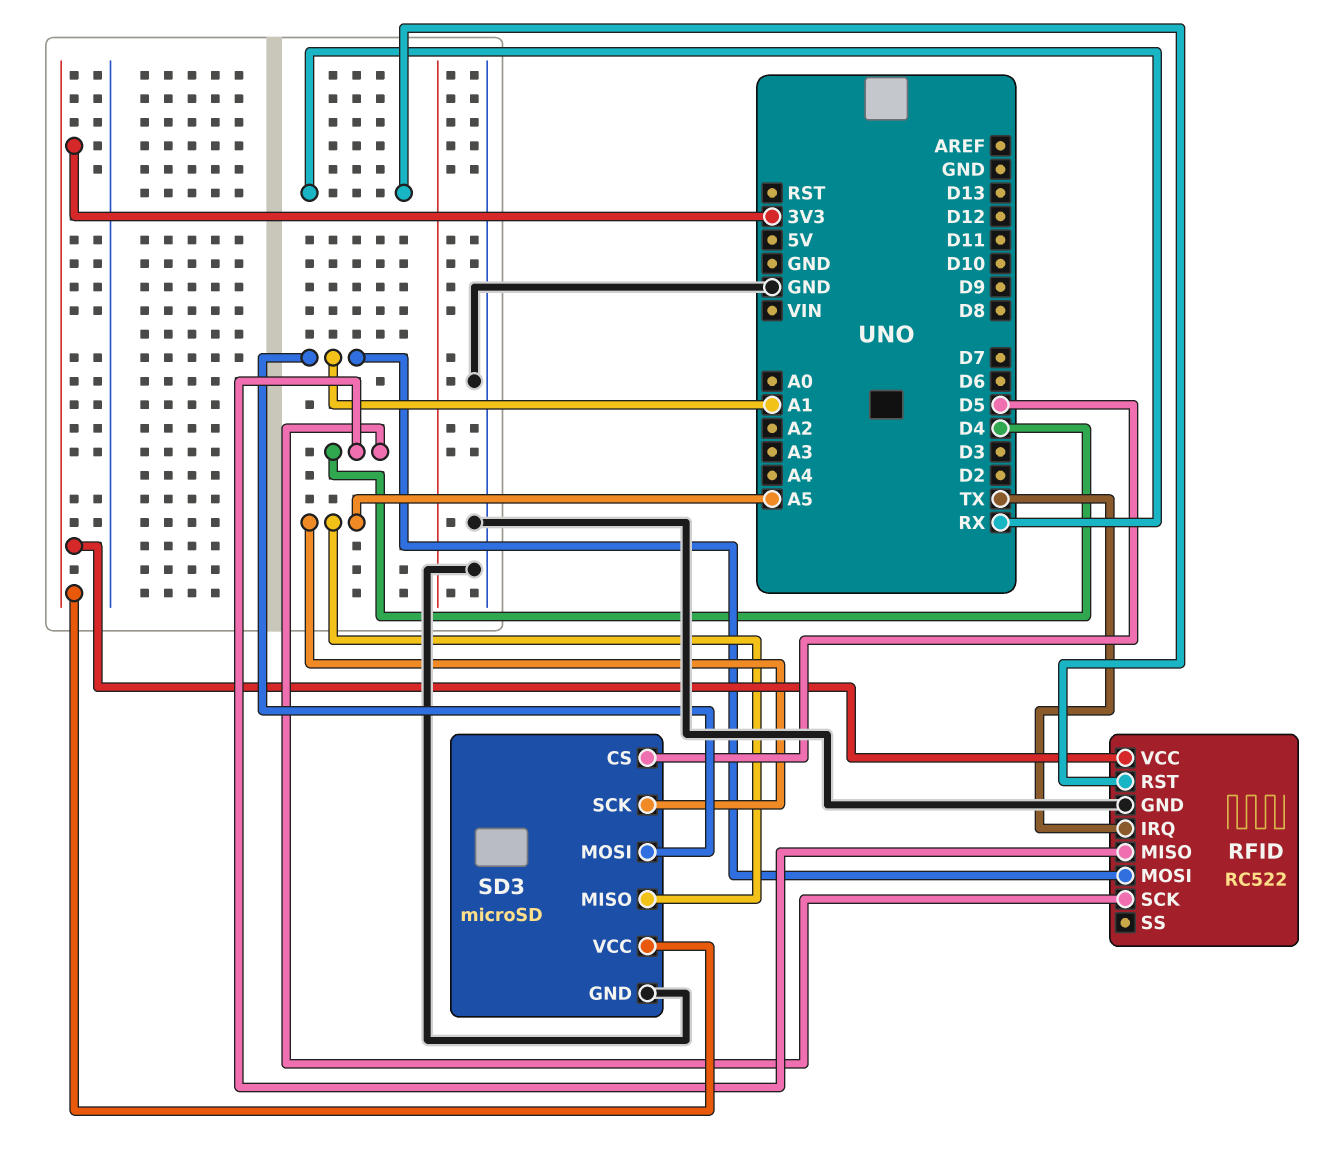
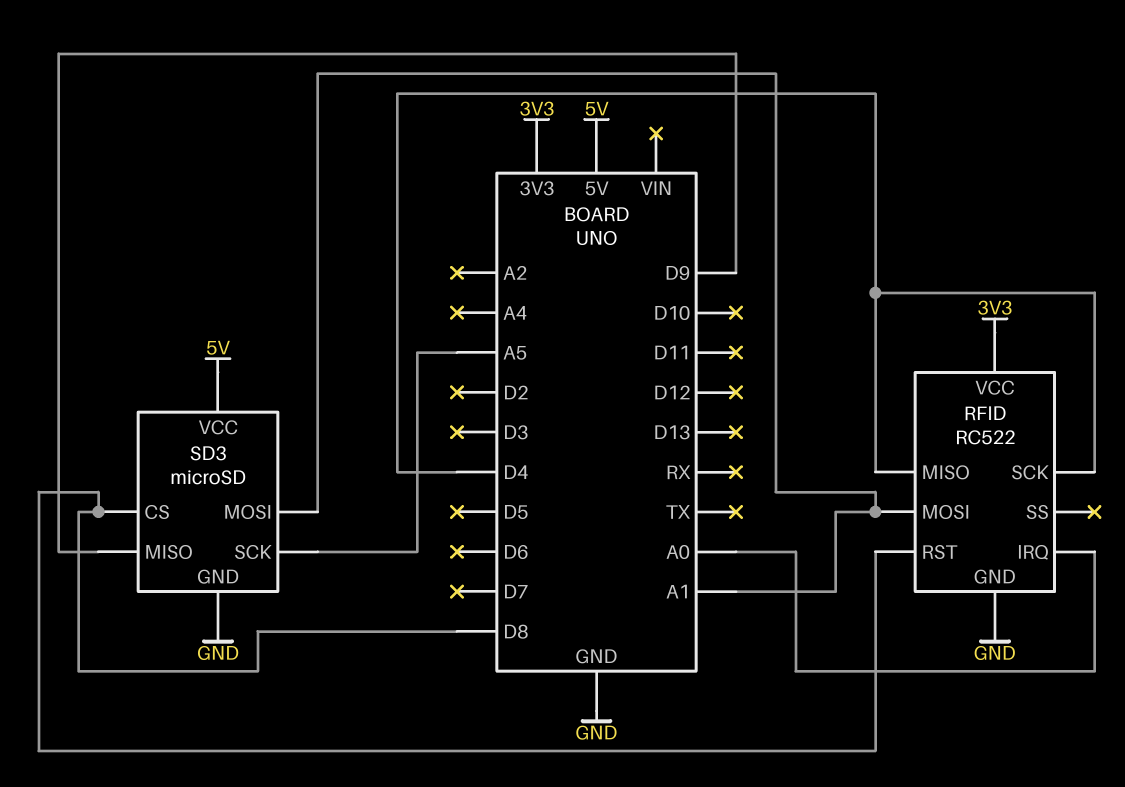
RFID pin IRQ: TX -> A0
RFID pin RST: RX -> D8
SD3 pin CS: D5 -> D8
SD3 pin MISO: A5 -> D9
SD3 pin VCC: 3V3 -> 5V

